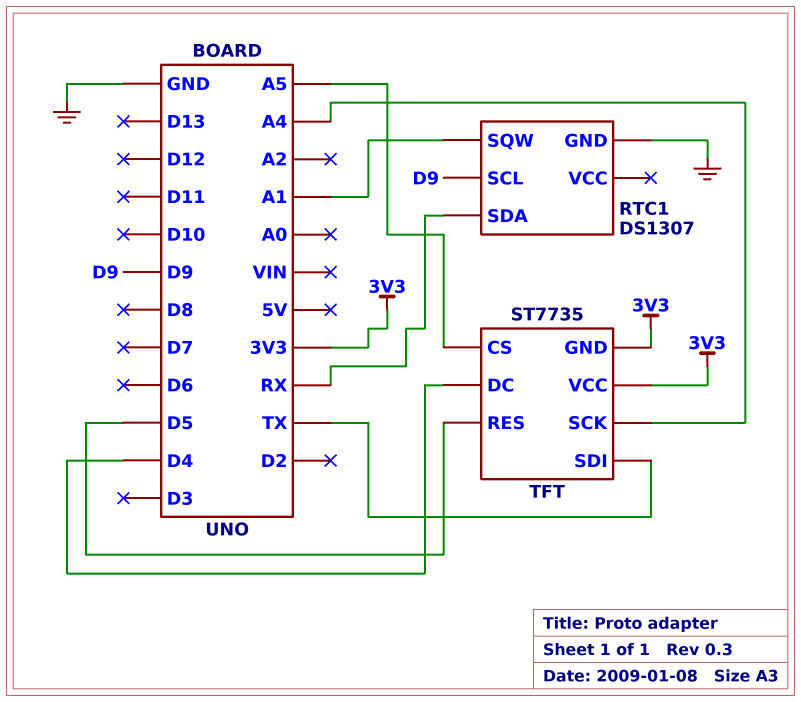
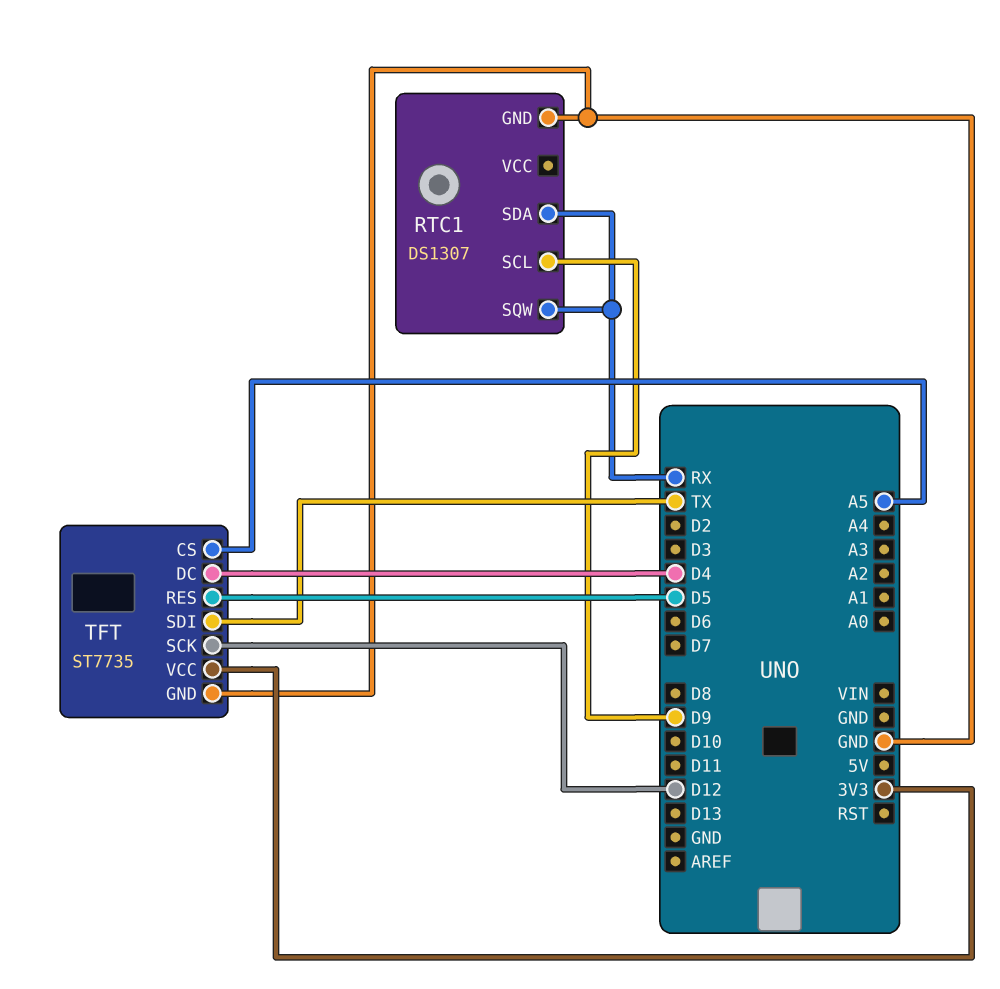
RTC1 pin SQW: A1 -> RX
TFT pin GND: 3V3 -> GND
TFT pin SCK: A4 -> D12

